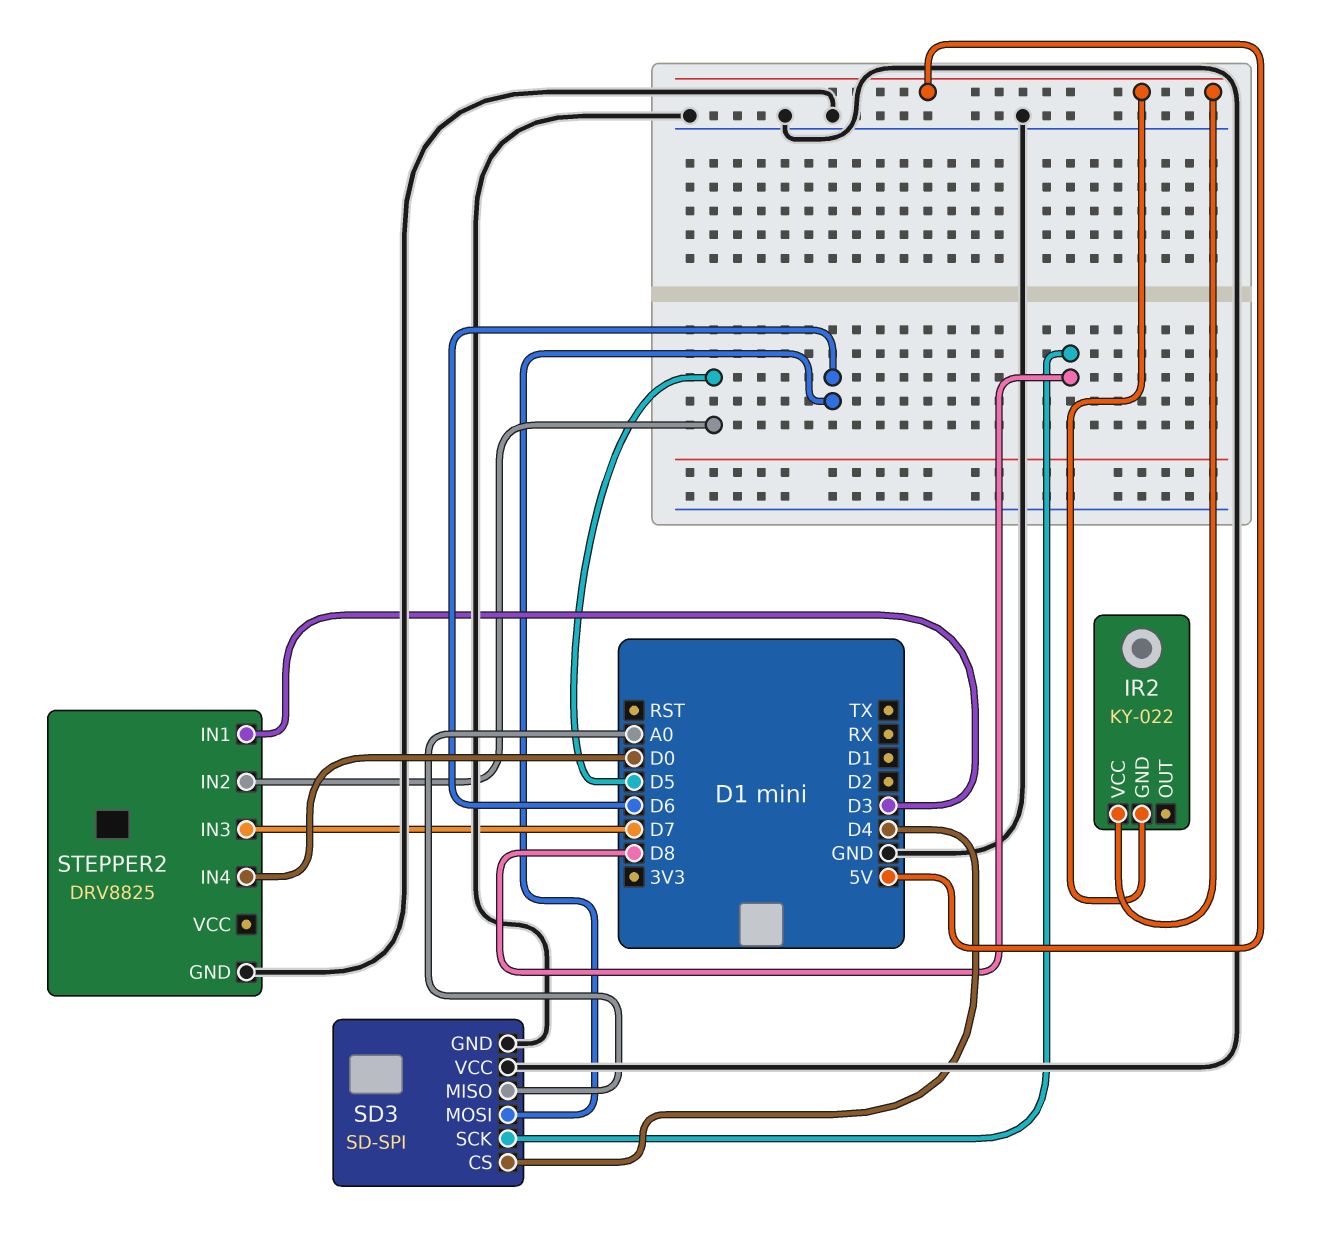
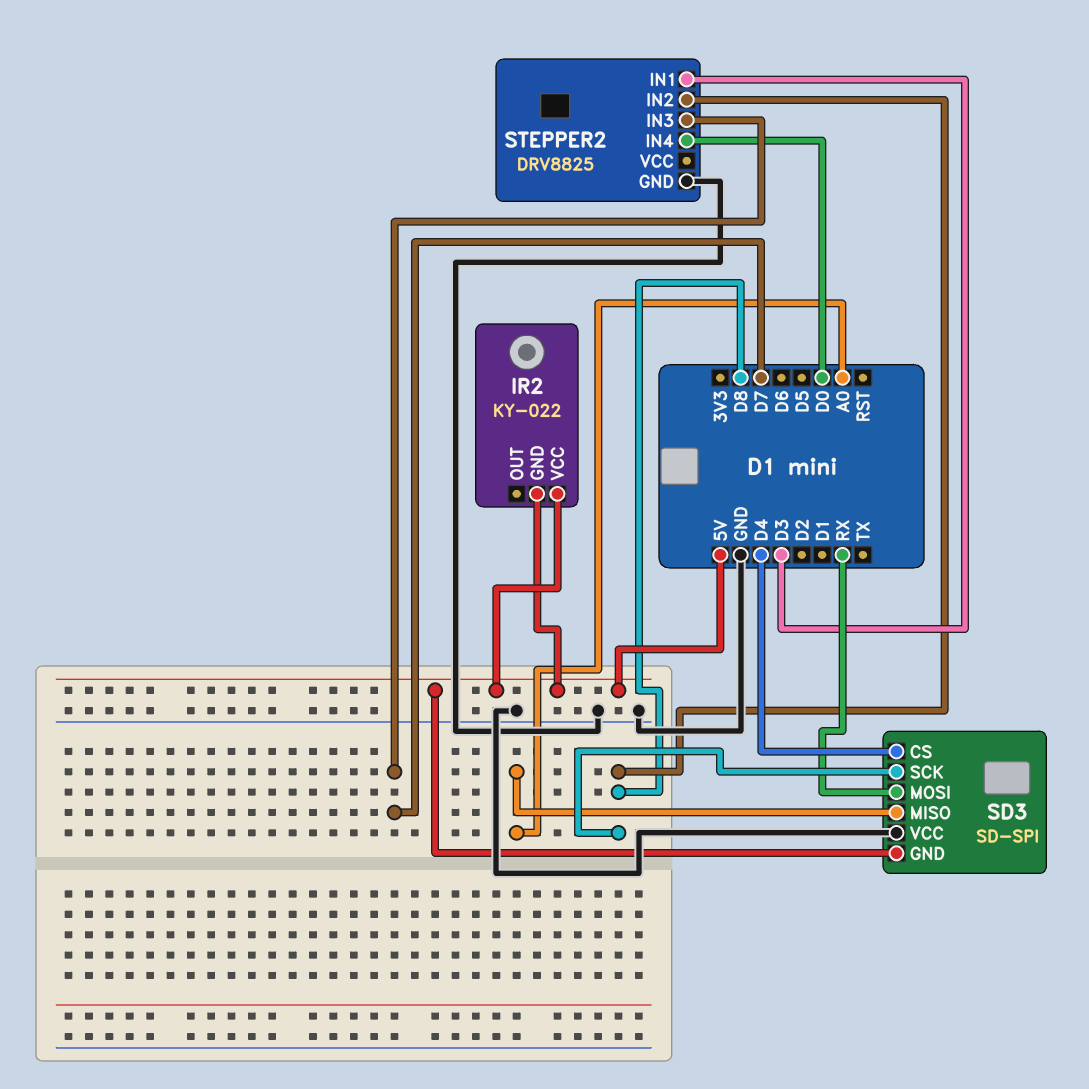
SD3 pin GND: GND -> 5V
SD3 pin MOSI: D6 -> RX
STEPPER2 pin IN2: D5 -> D8

